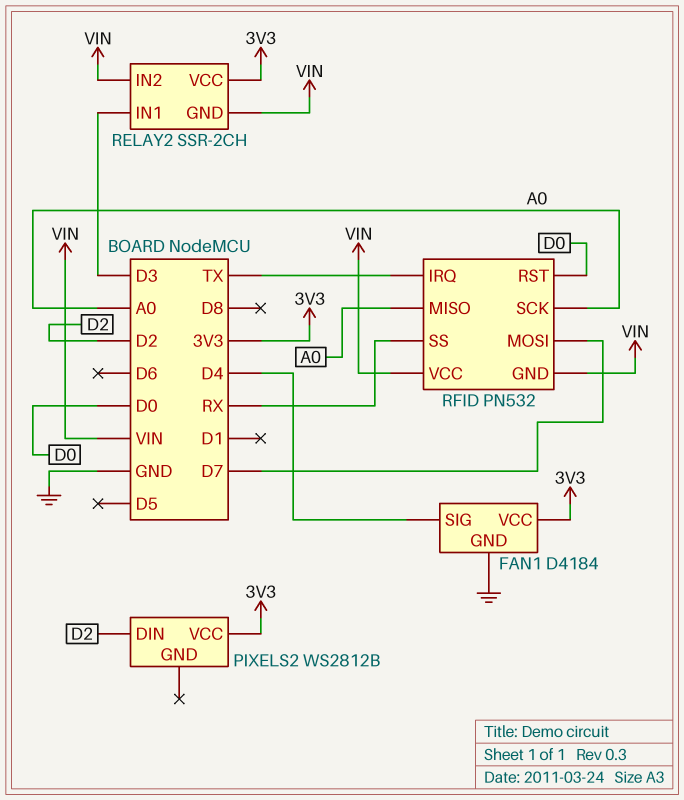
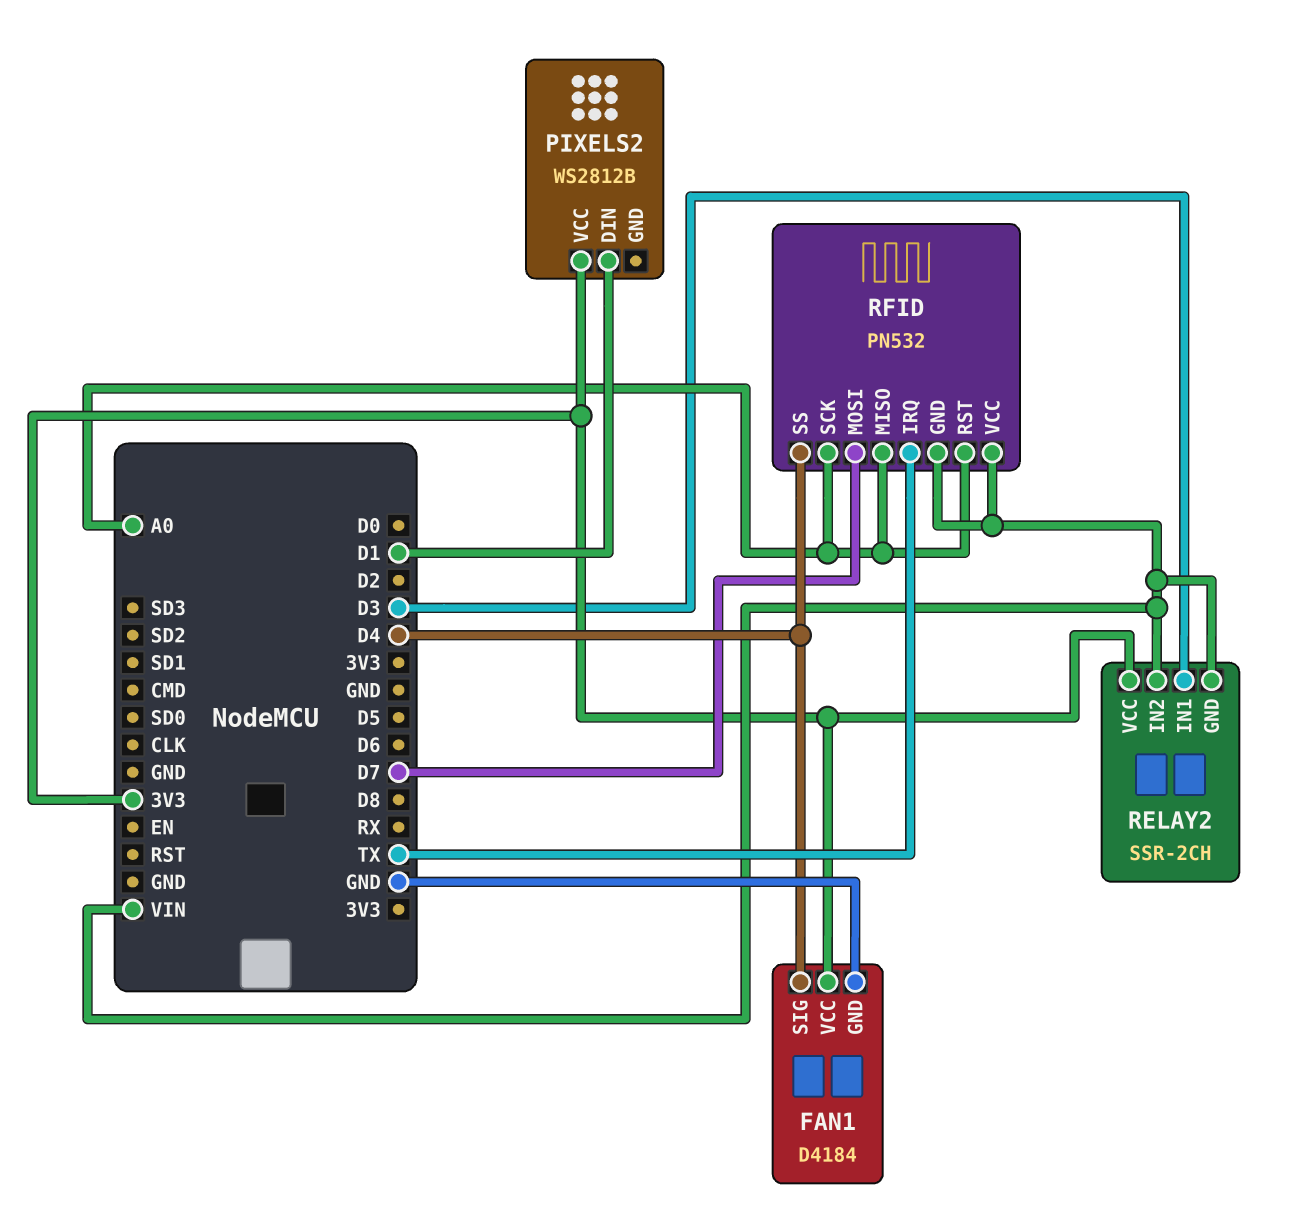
PIXELS2 pin DIN: D2 -> D1
RFID pin RST: D0 -> A0
RFID pin SS: RX -> D4

